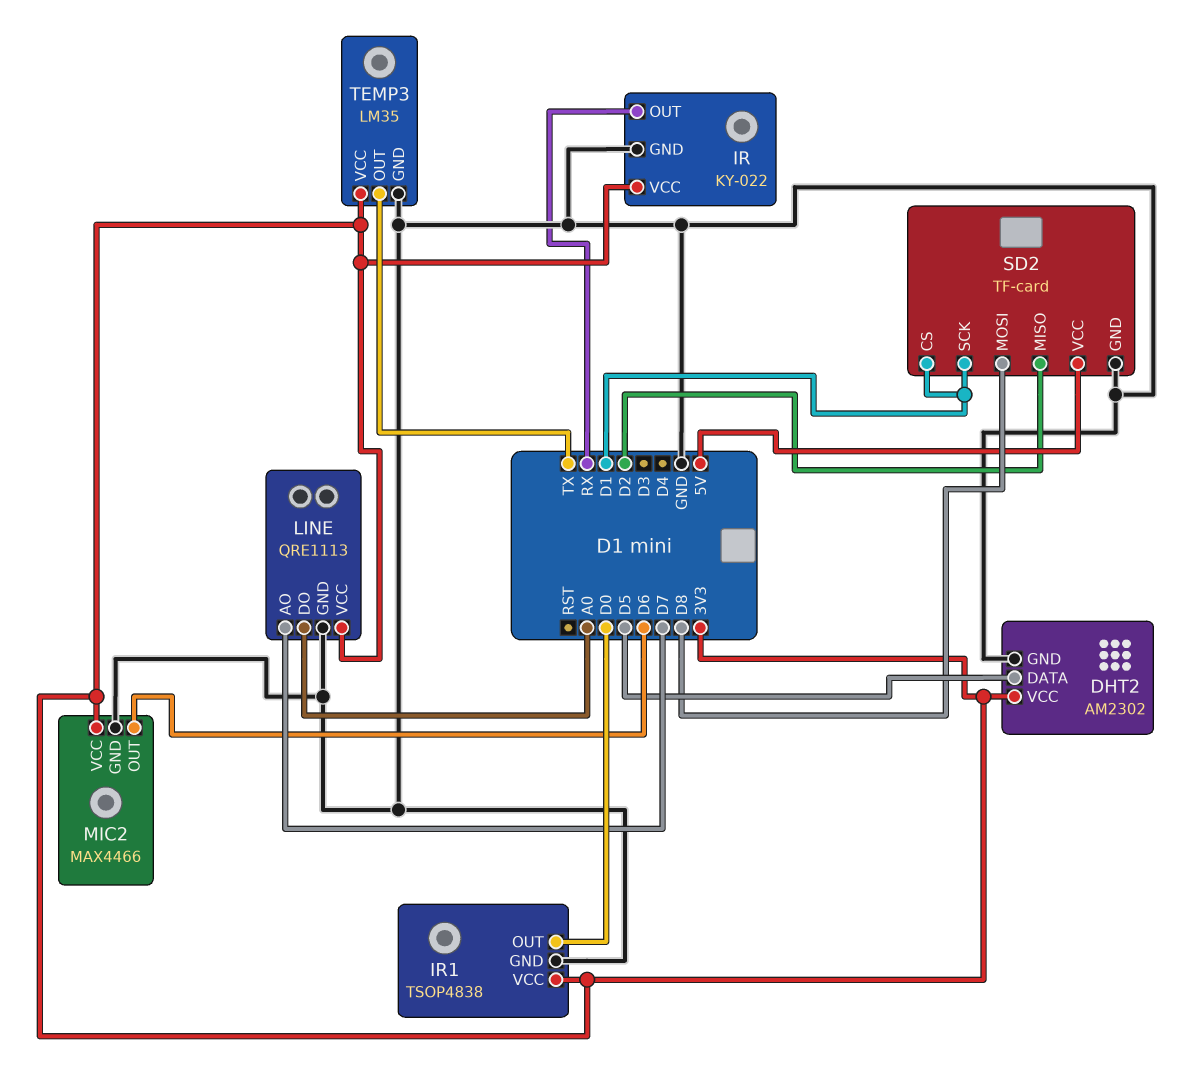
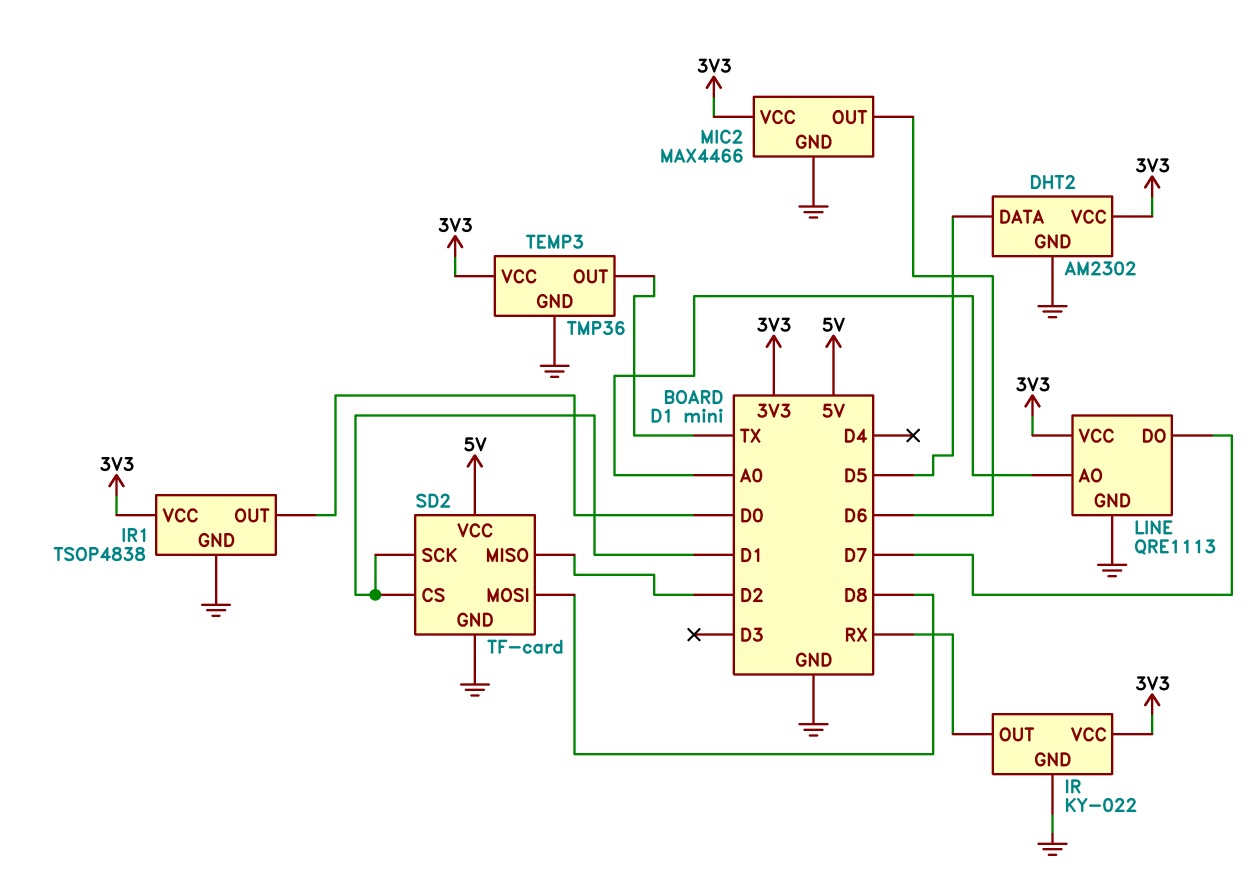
LINE pin AO: D7 -> A0
LINE pin DO: A0 -> D7
TEMP3: LM35 -> TMP36

